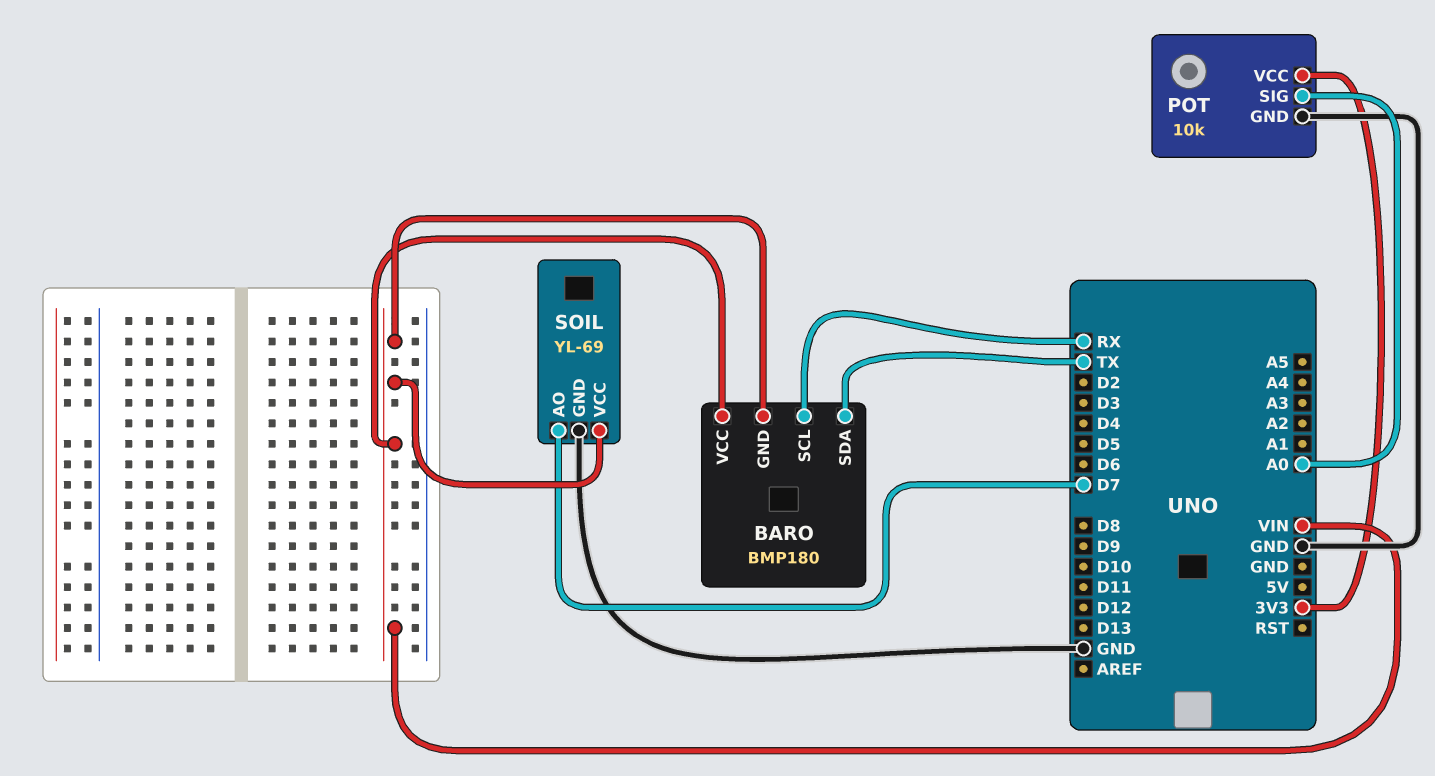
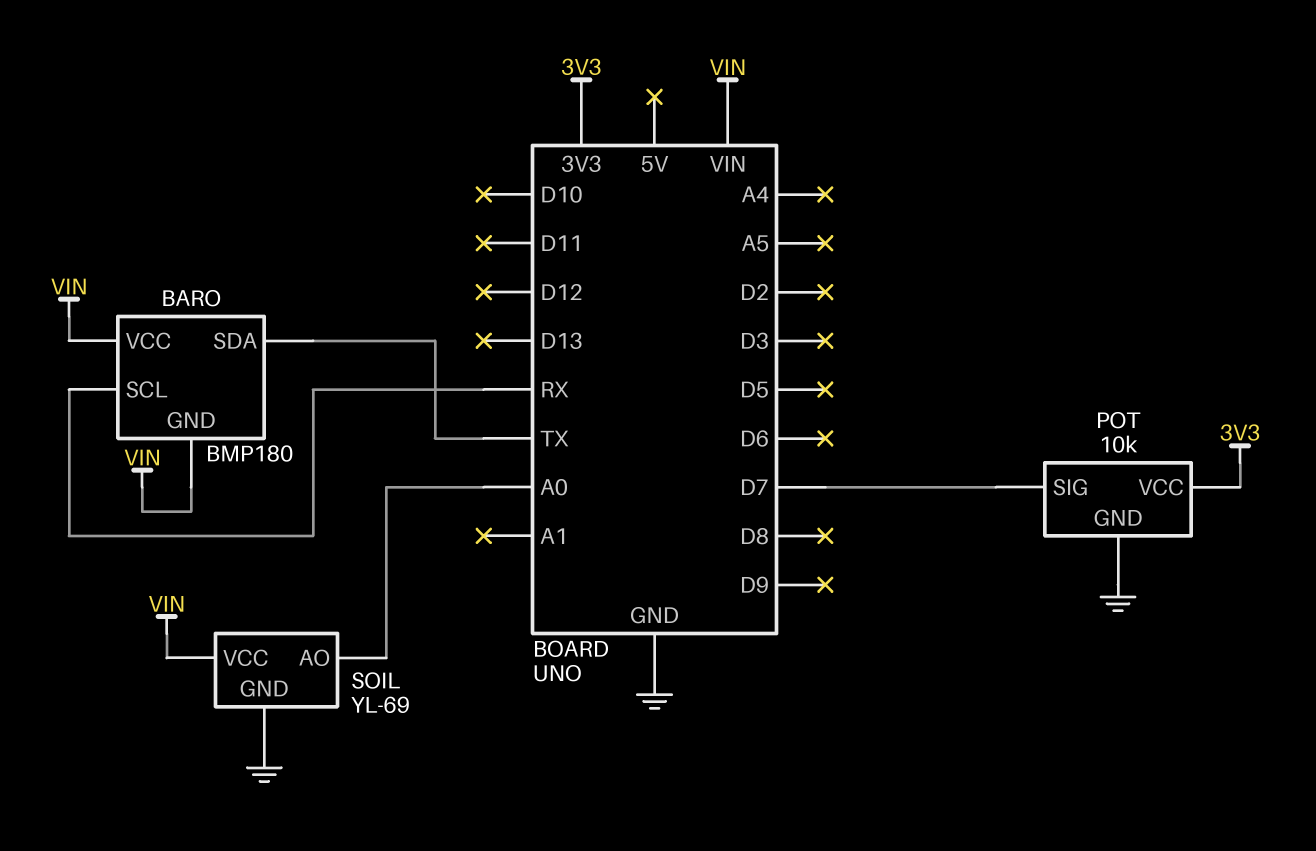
POT pin SIG: A0 -> D7
SOIL pin AO: D7 -> A0

